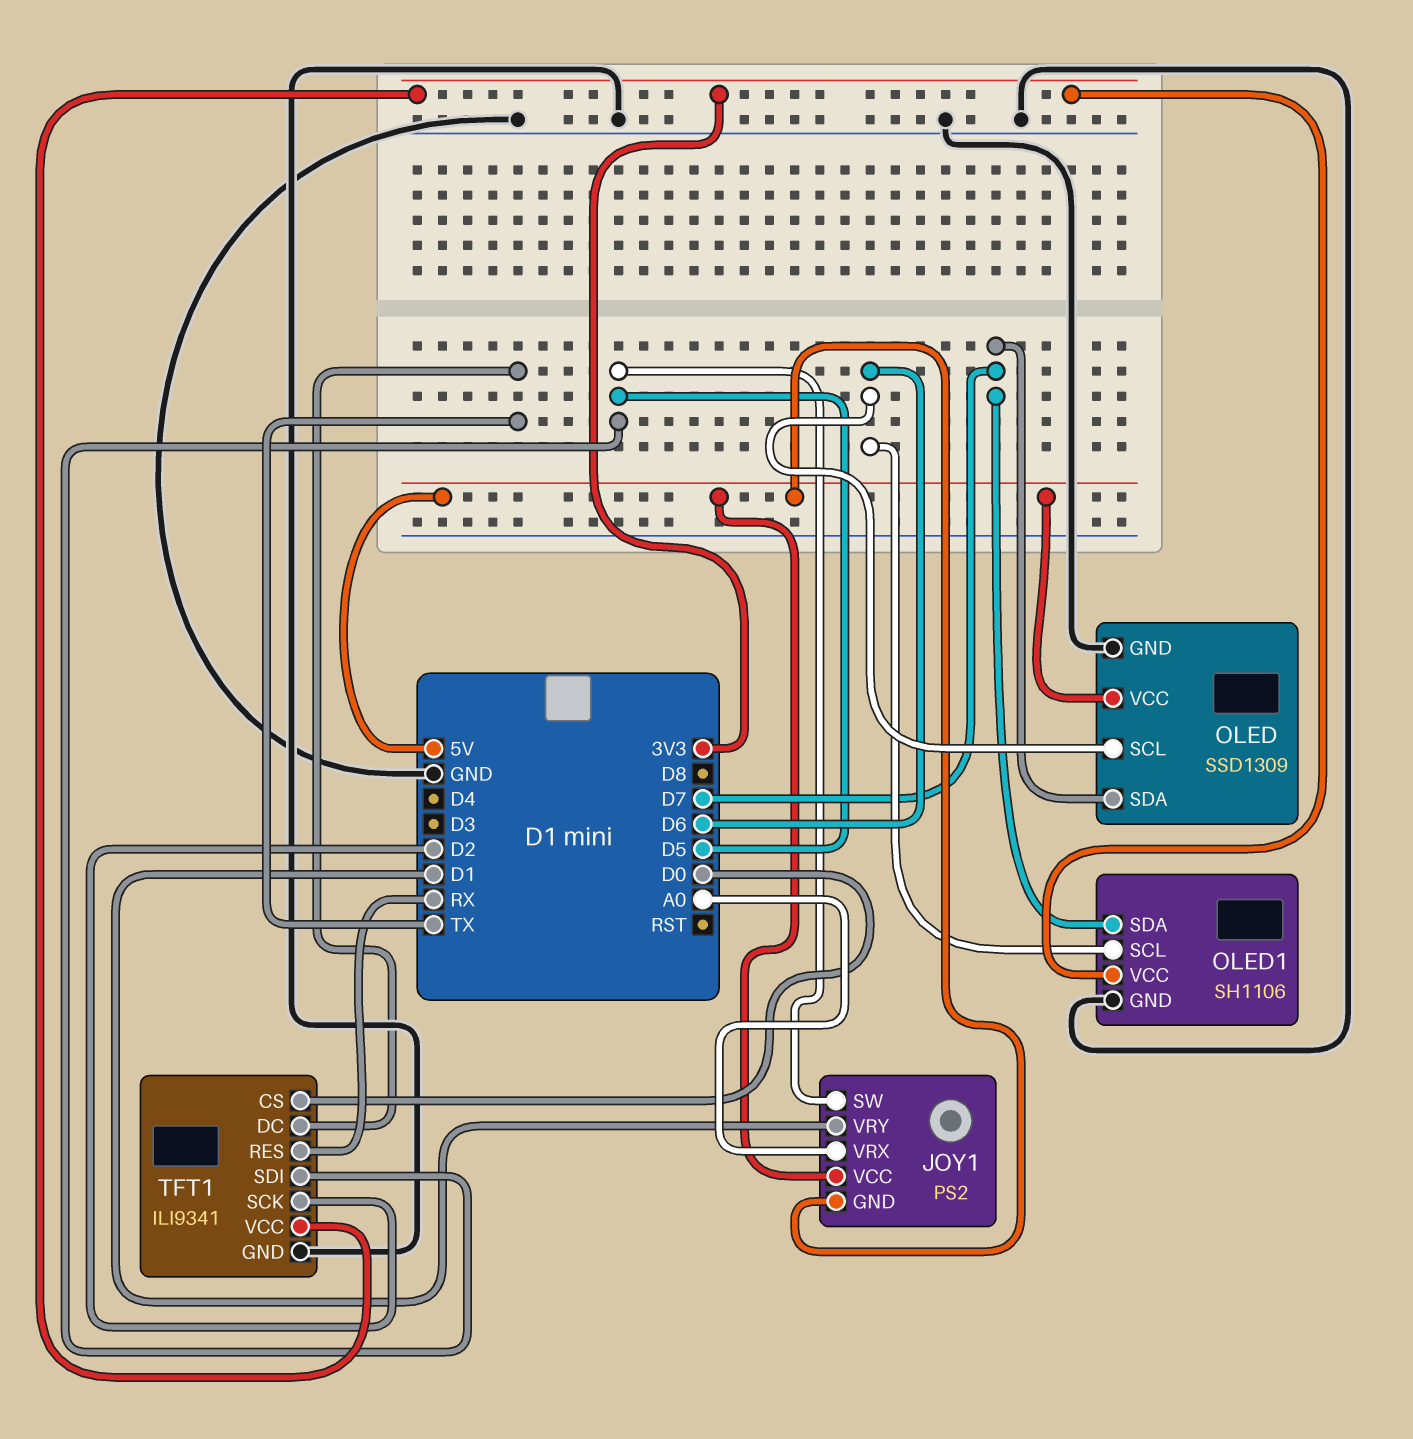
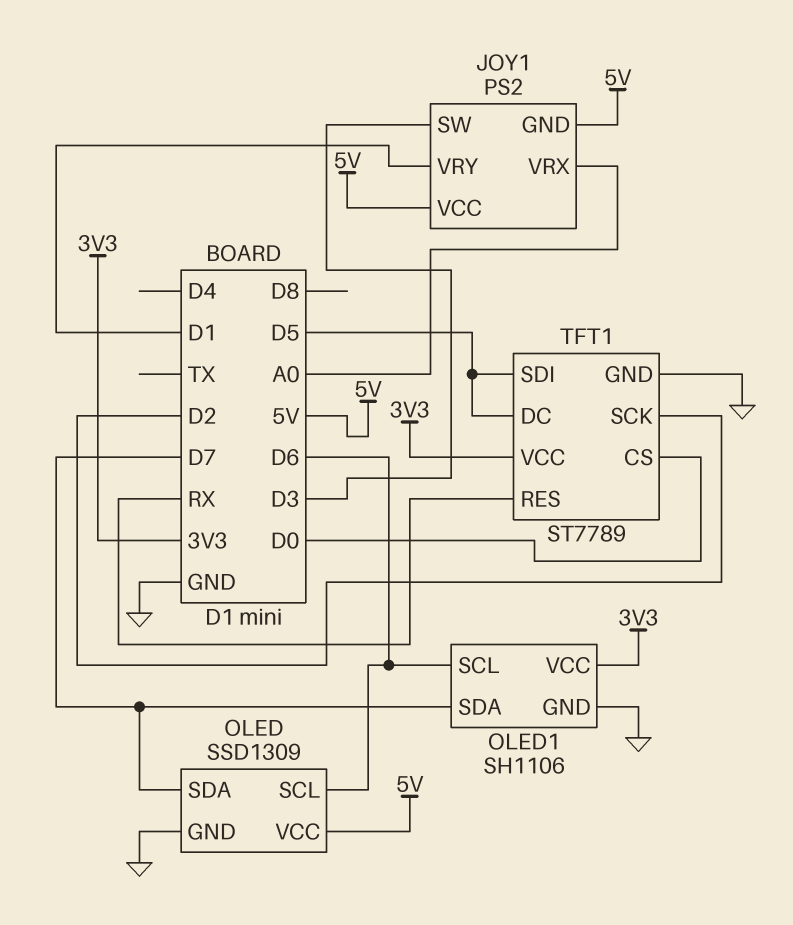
JOY1 pin SW: D5 -> D3
TFT1: ILI9341 -> ST7789
TFT1 pin DC: TX -> D5

